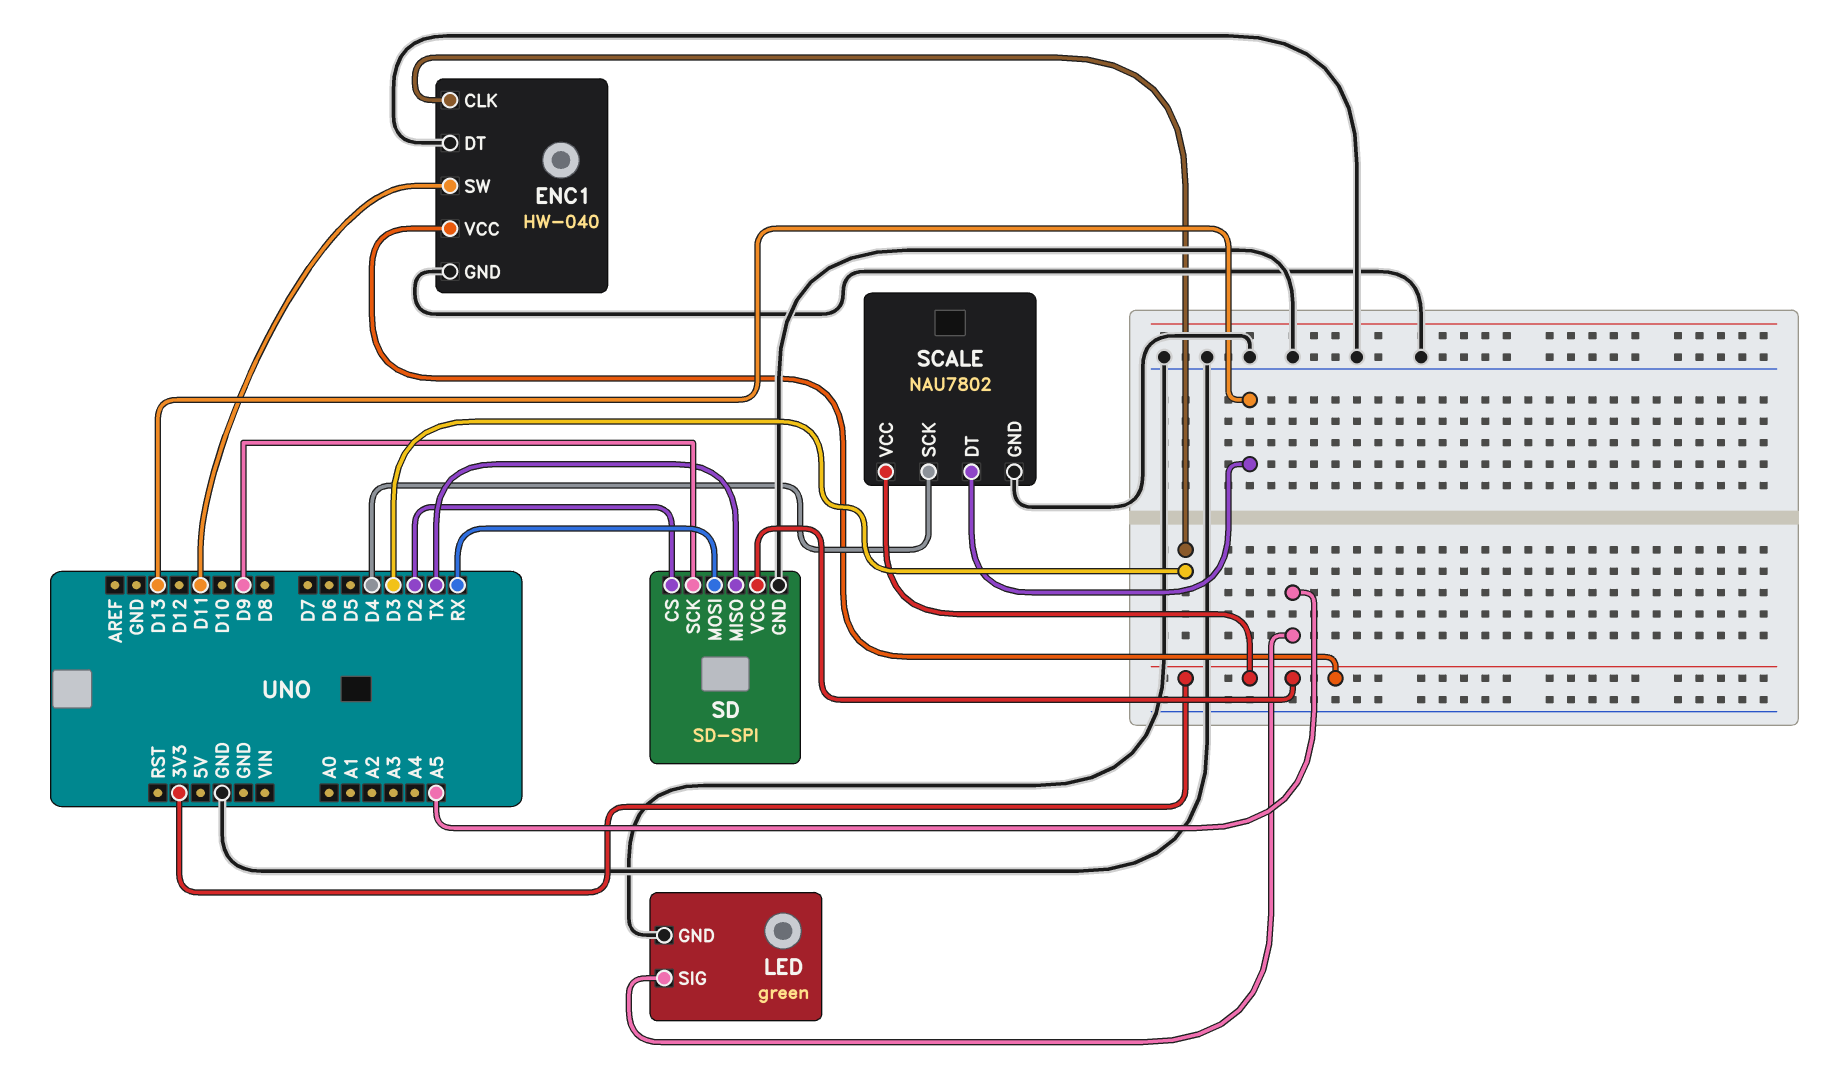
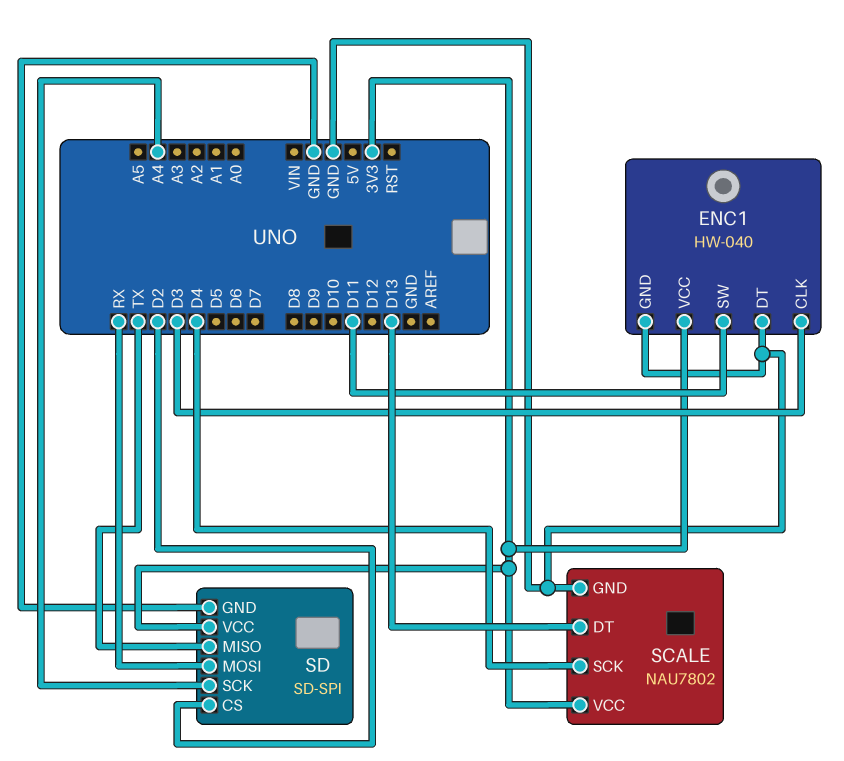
LED: green -> none
LED pin GND: GND -> none
LED pin SIG: A5 -> none
SD pin SCK: D9 -> A4

